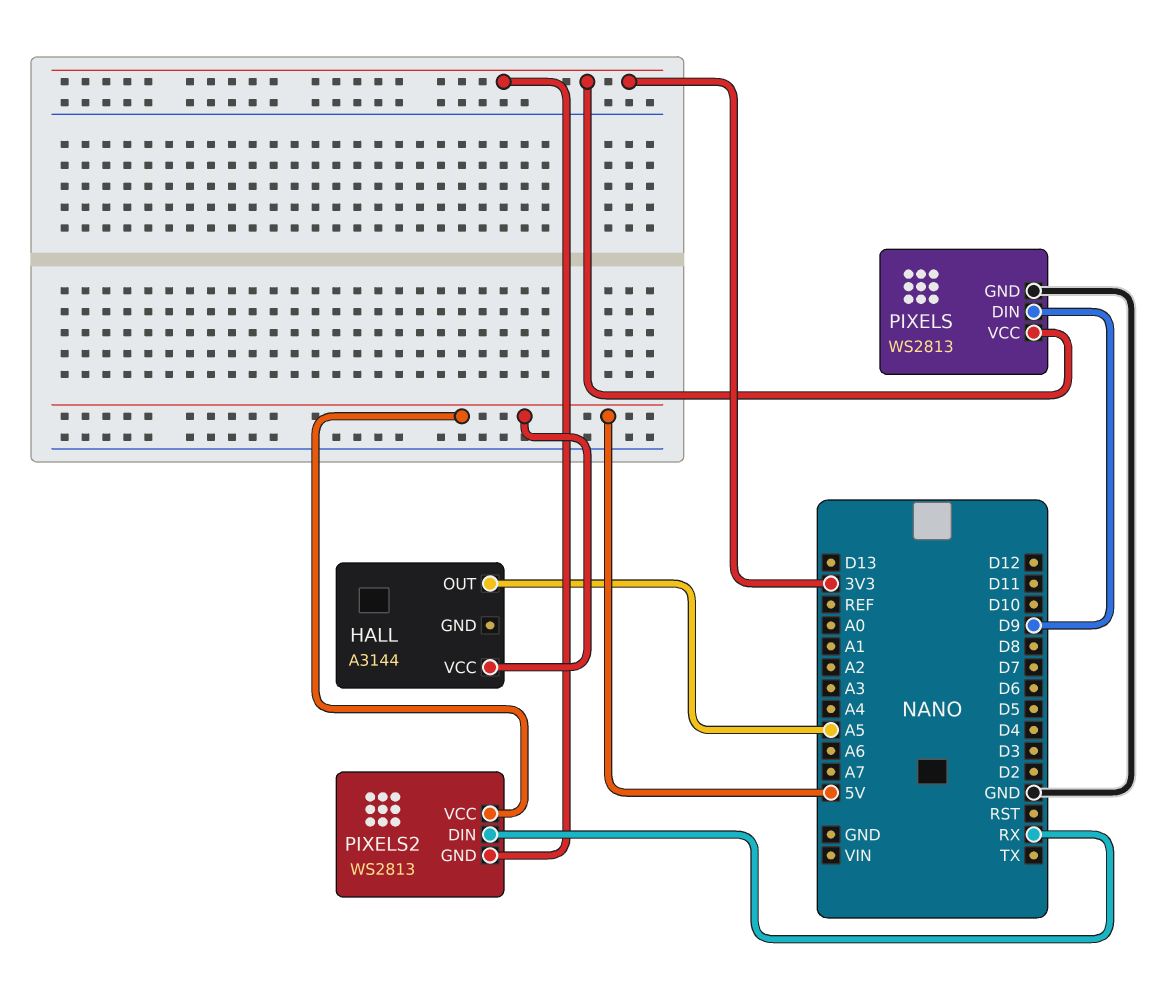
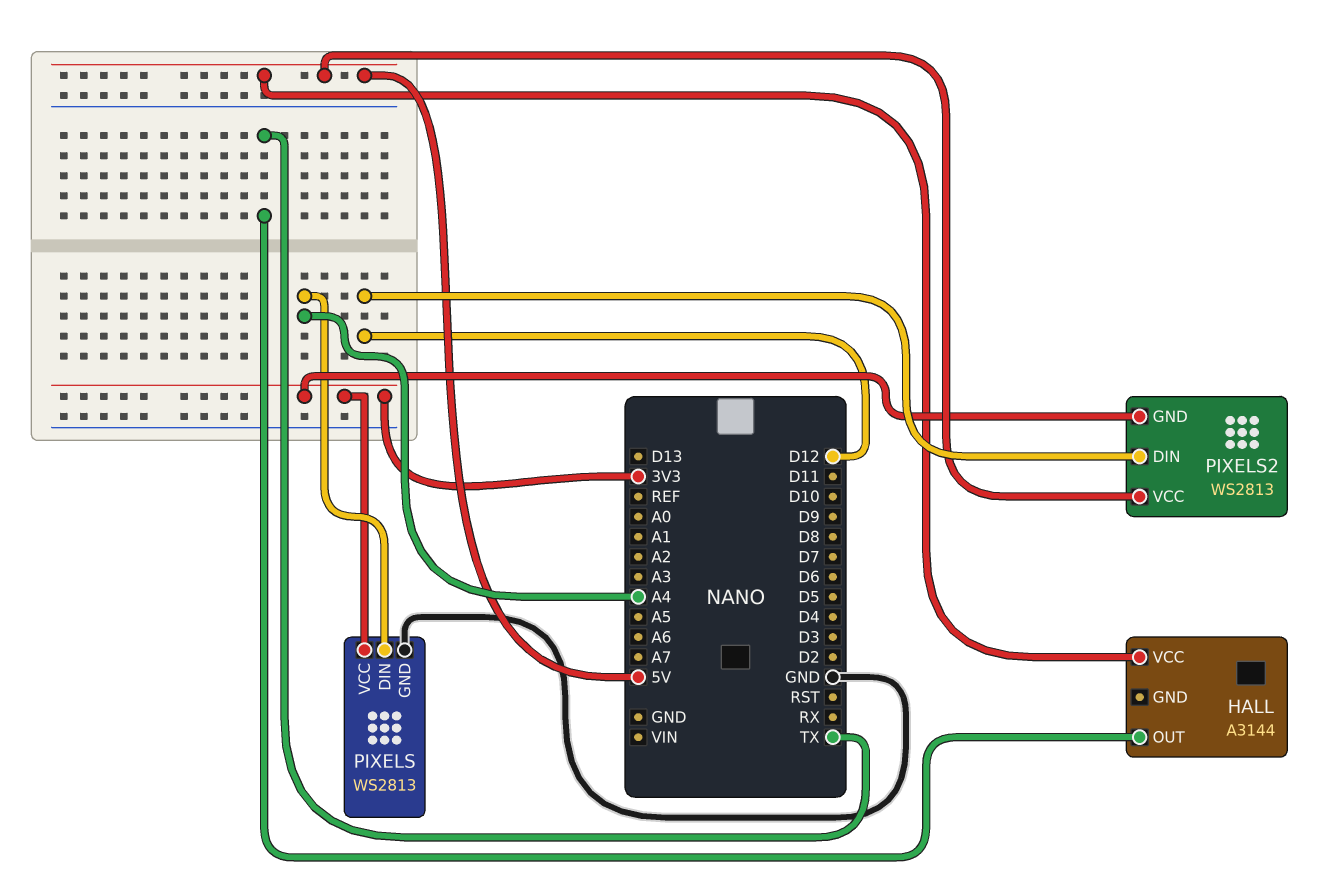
HALL pin OUT: A5 -> TX
PIXELS pin DIN: D9 -> A4
PIXELS2 pin DIN: RX -> D12

